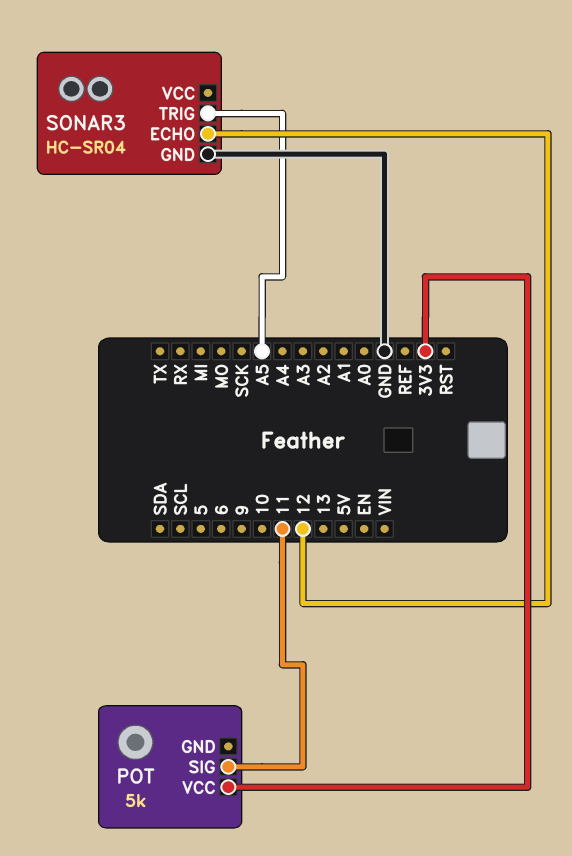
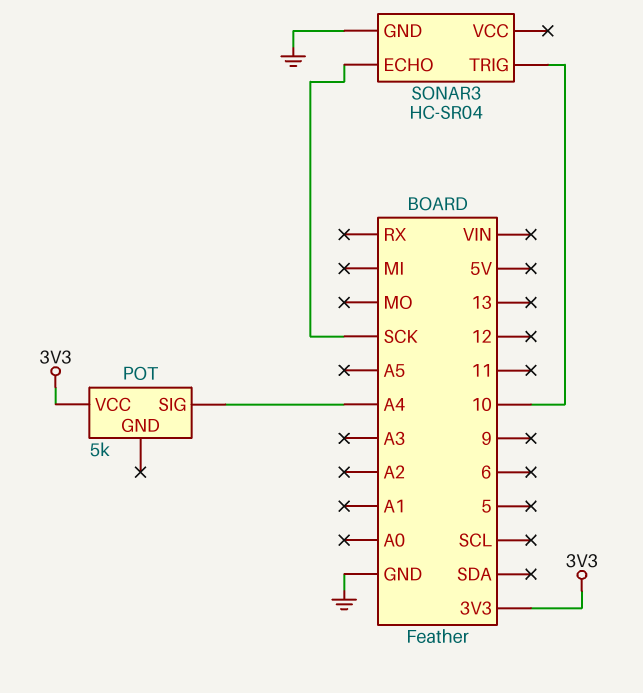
POT pin SIG: 11 -> A4
SONAR3 pin ECHO: 12 -> SCK
SONAR3 pin TRIG: A5 -> 10

